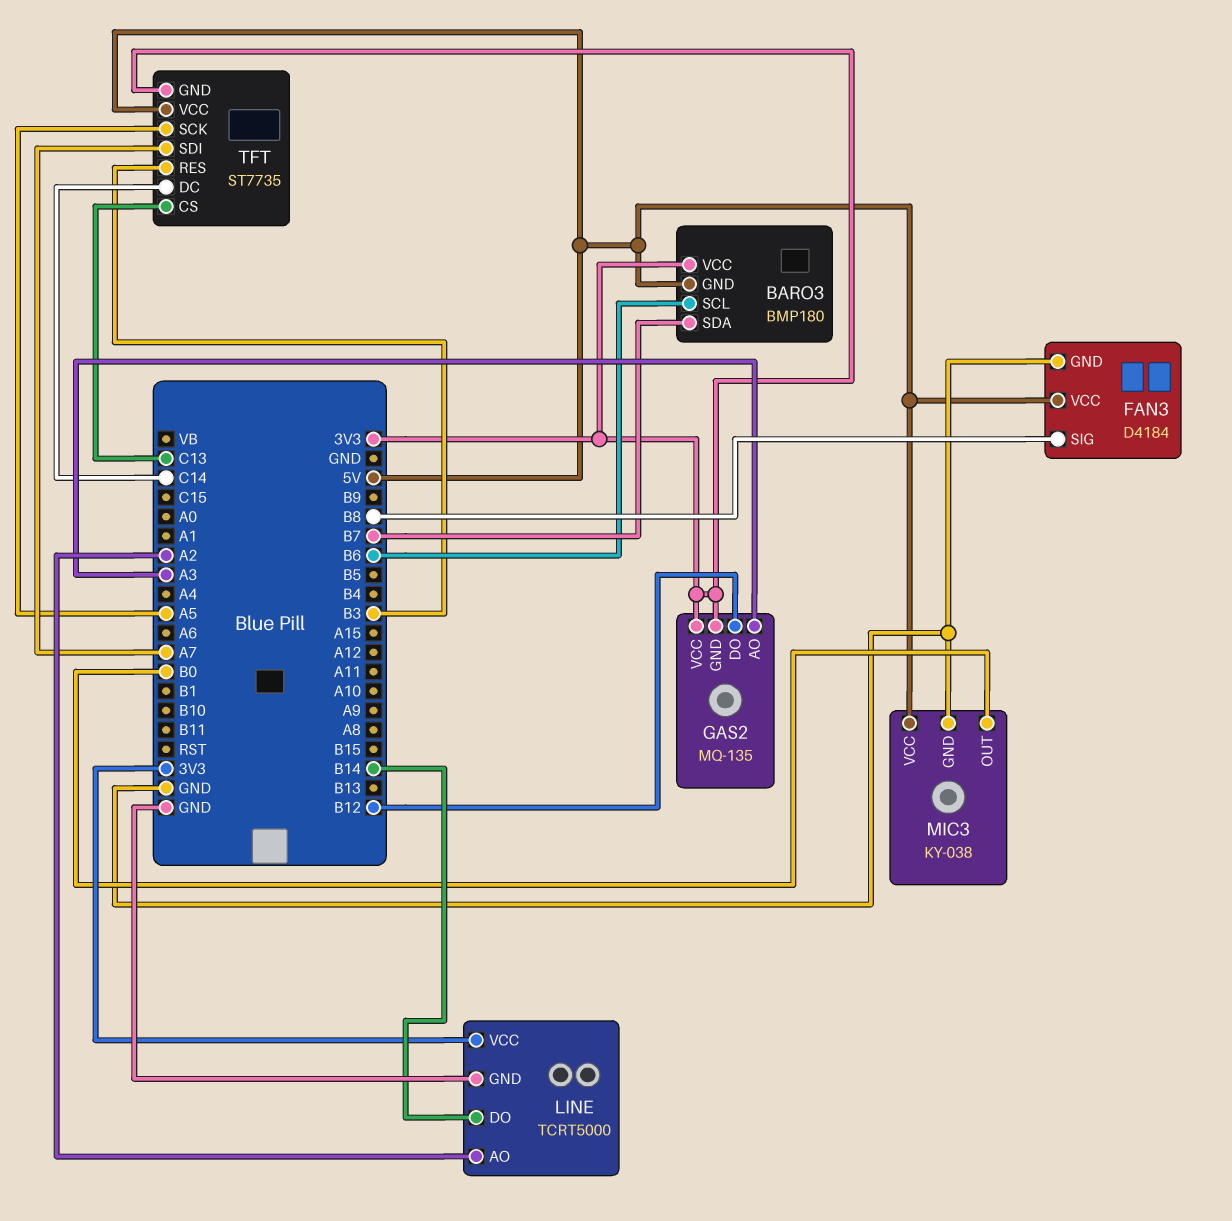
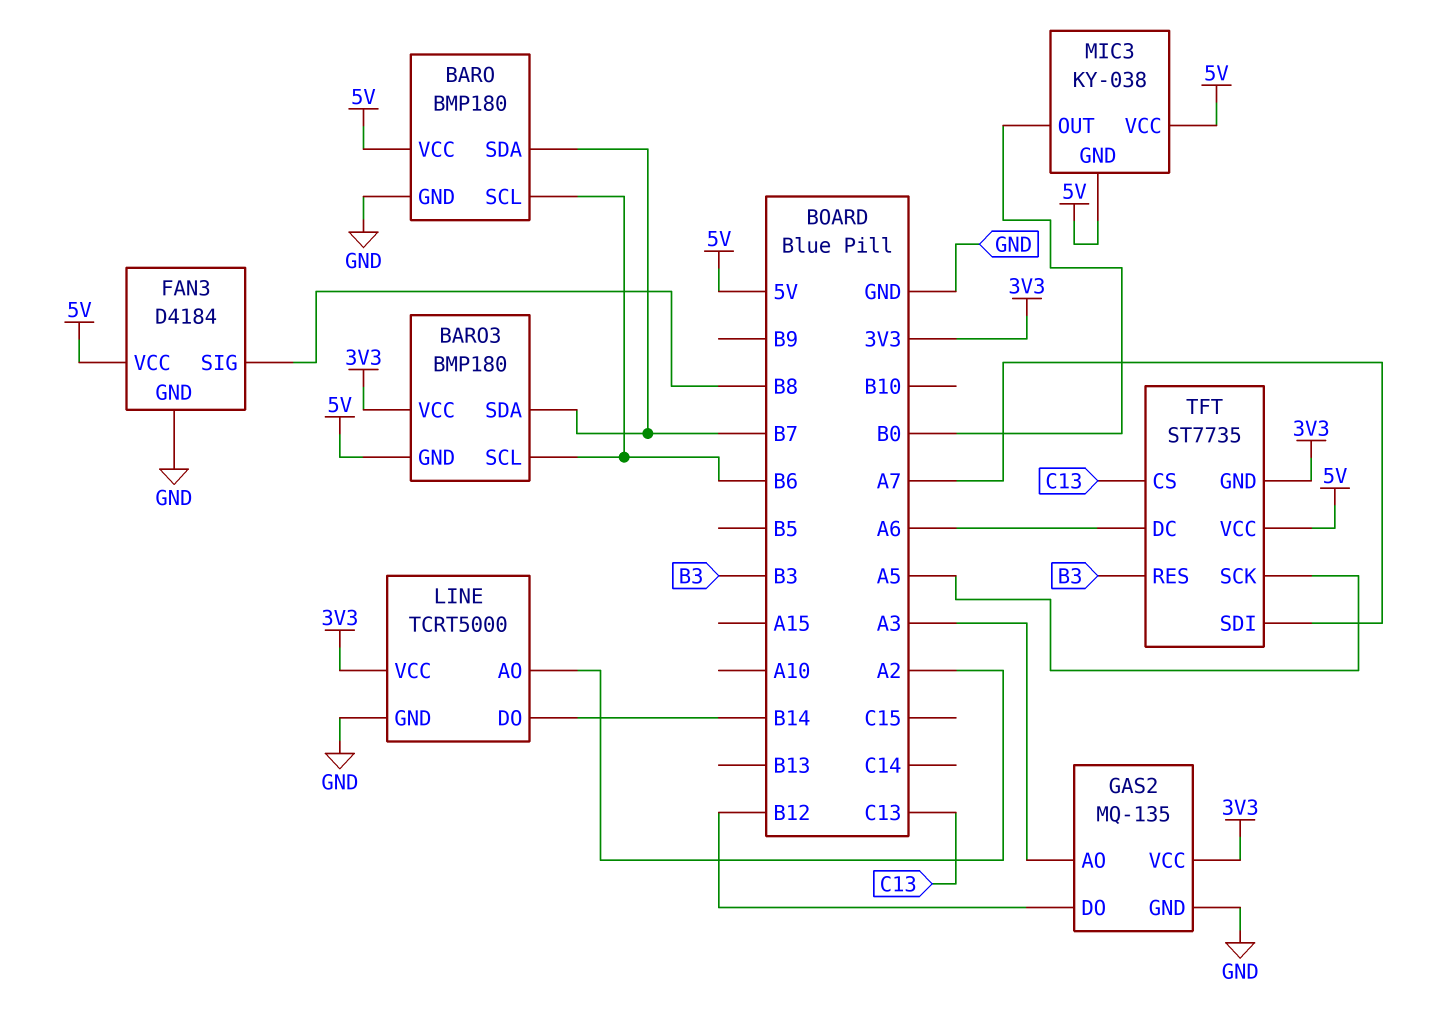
BARO: none -> BMP180
BARO pin GND: none -> GND
BARO pin SCL: none -> B6
BARO pin SDA: none -> B7
BARO pin VCC: none -> 5V
GAS2 pin GND: 3V3 -> GND
MIC3 pin GND: GND -> 5V
TFT pin DC: C14 -> A6

